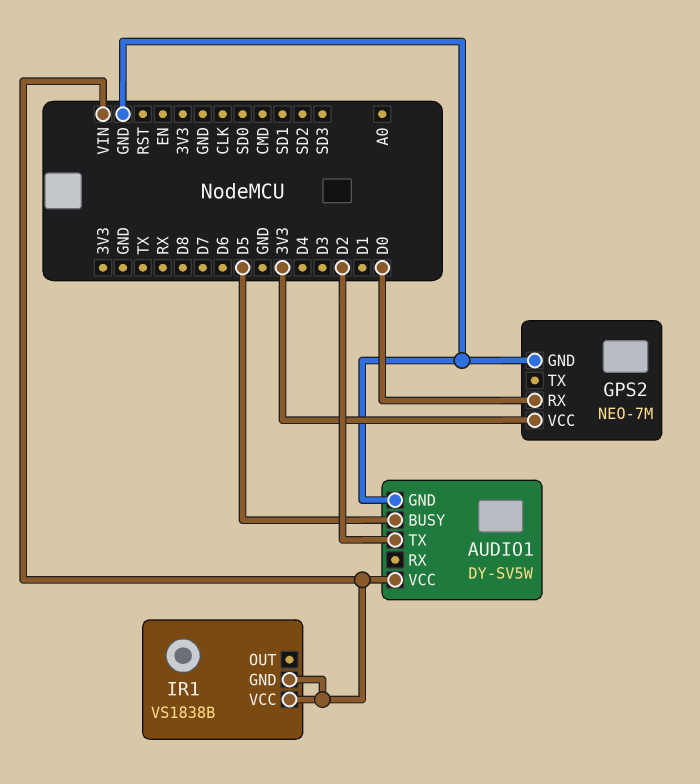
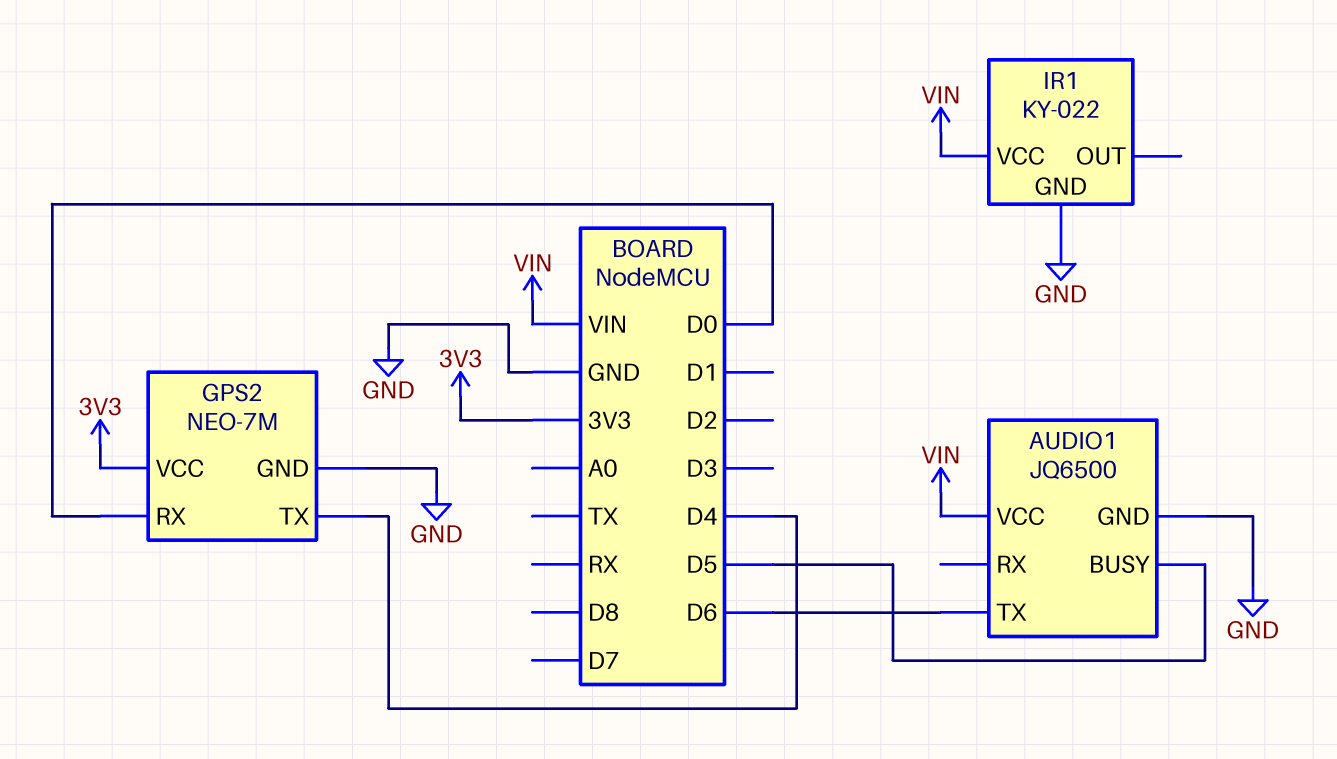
AUDIO1: DY-SV5W -> JQ6500
AUDIO1 pin TX: D2 -> D6
GPS2 pin TX: none -> D4
IR1: VS1838B -> KY-022
IR1 pin GND: VIN -> GND

